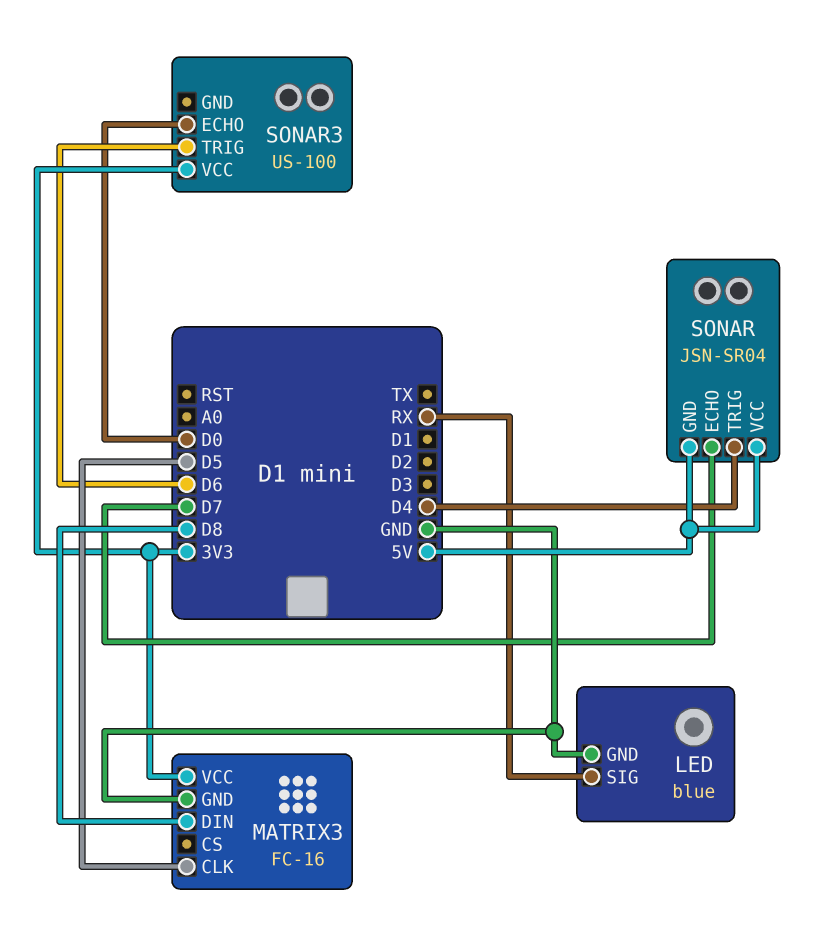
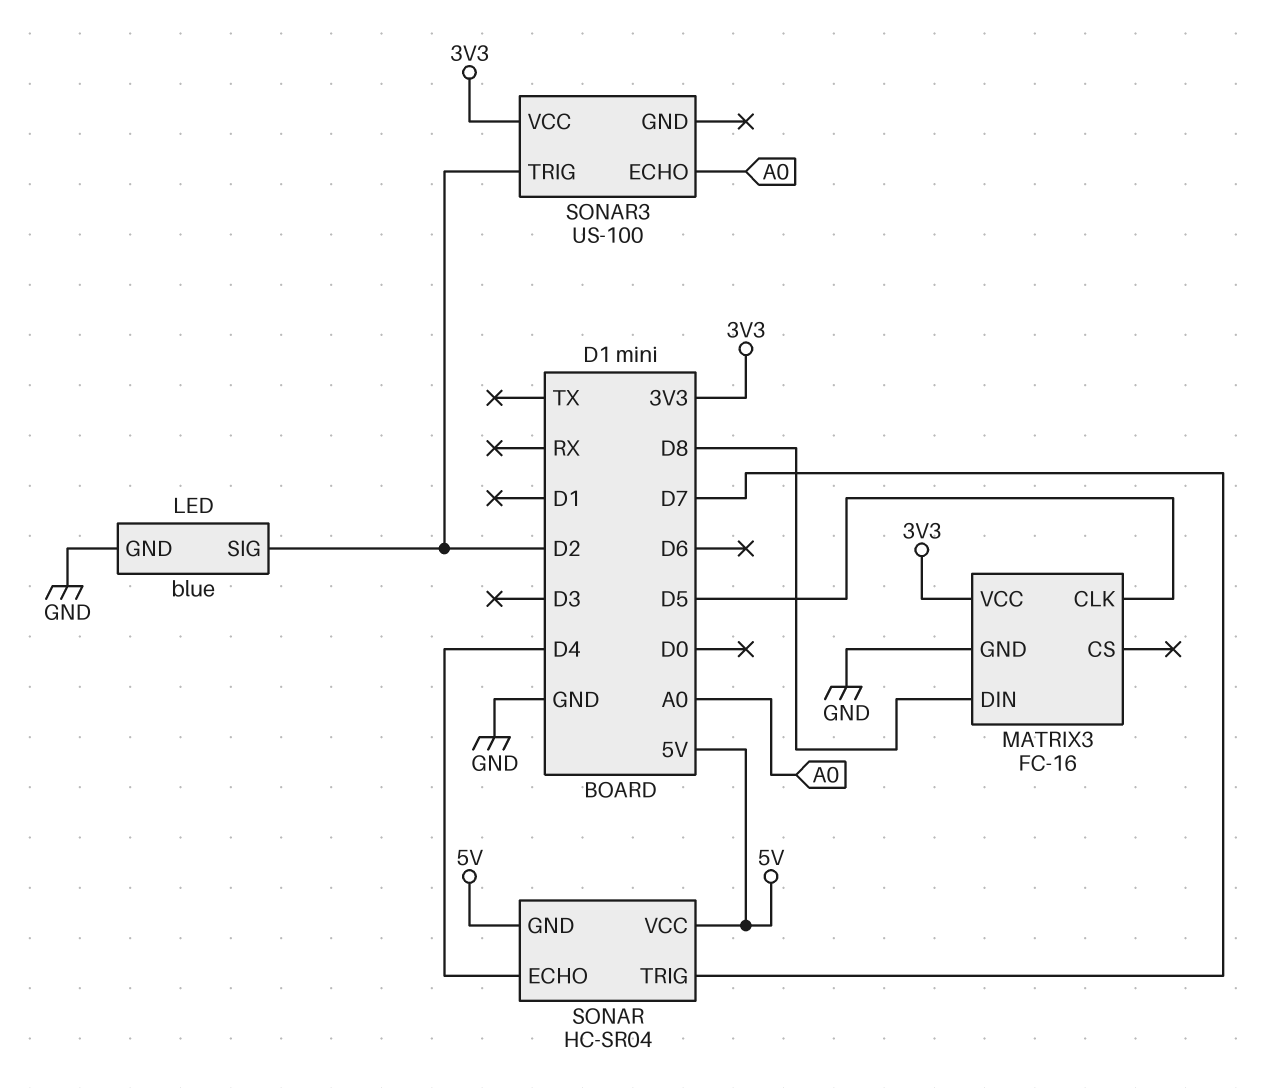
LED pin SIG: RX -> D2
SONAR: JSN-SR04 -> HC-SR04
SONAR pin ECHO: D7 -> D4
SONAR pin TRIG: D4 -> D7
SONAR3 pin ECHO: D0 -> A0
SONAR3 pin TRIG: D6 -> D2

